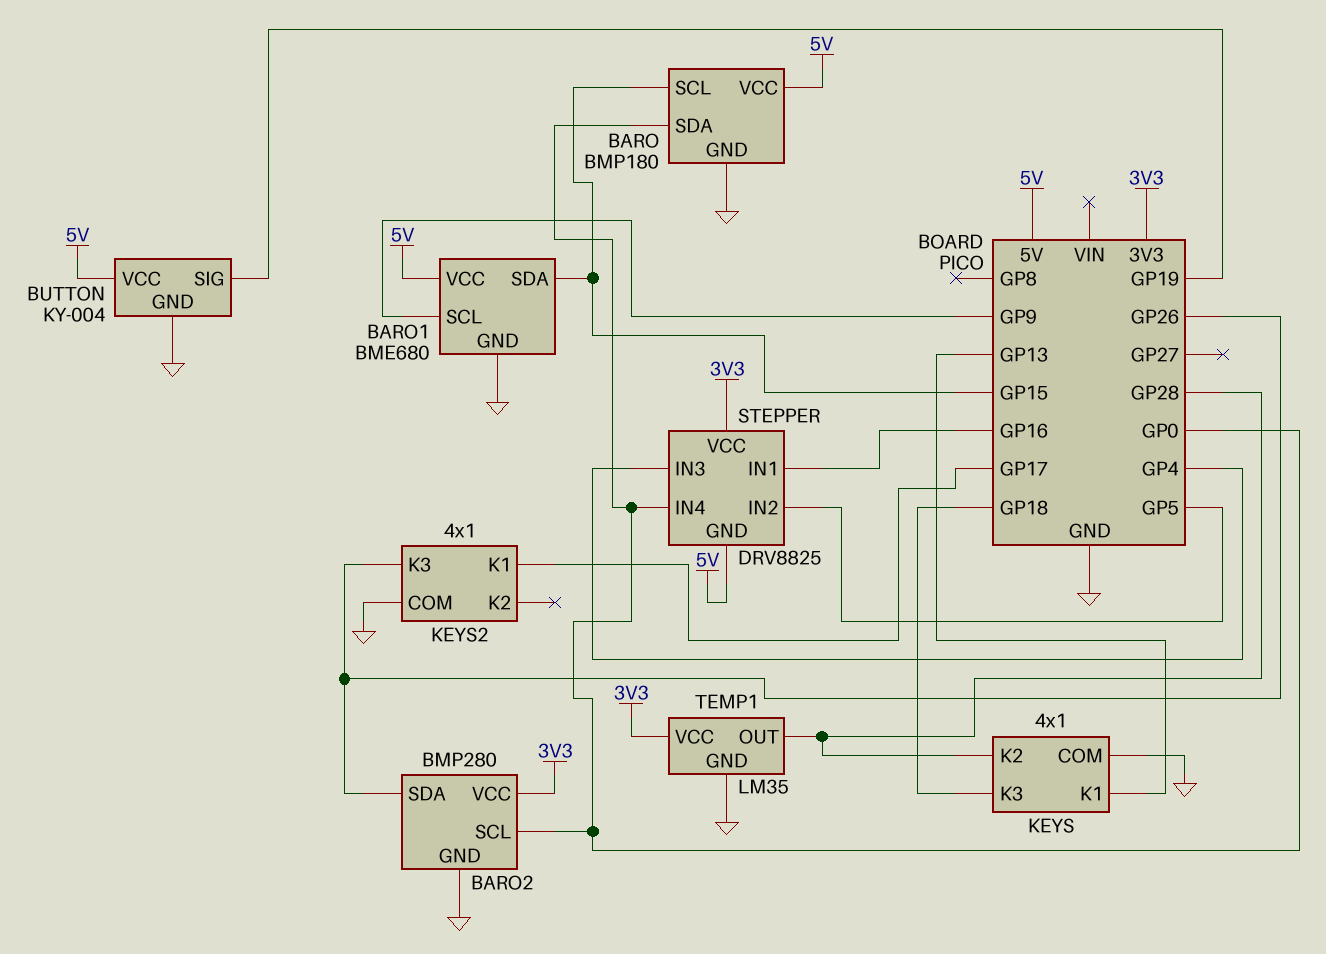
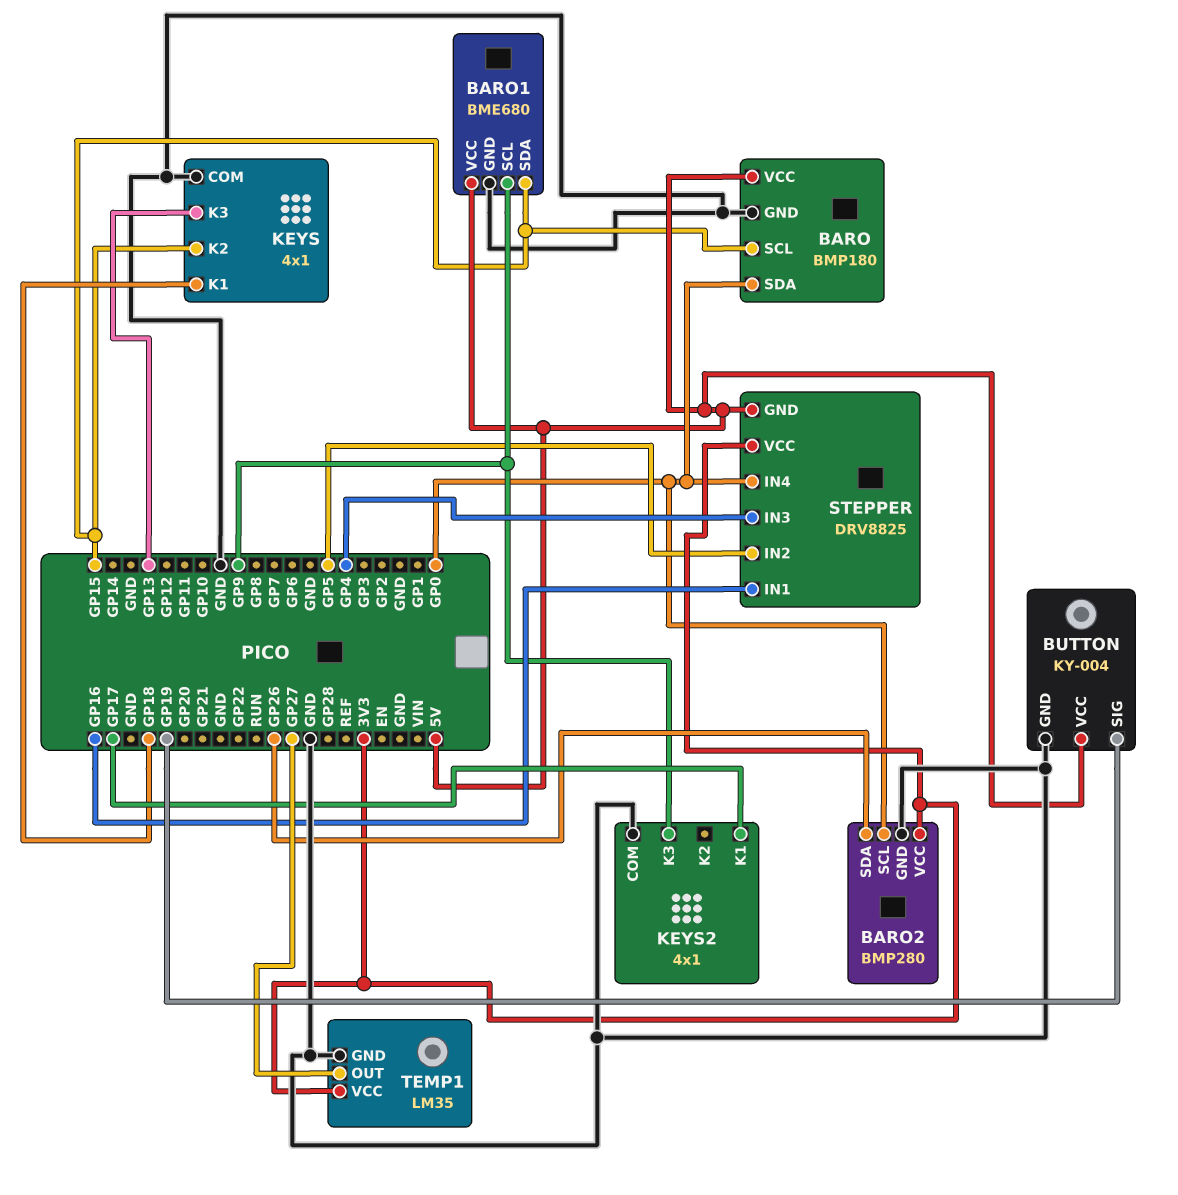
KEYS pin K1: GP13 -> GP18
KEYS pin K2: GP28 -> GP15
KEYS pin K3: GP18 -> GP13
KEYS2 pin K3: GP26 -> GP9
TEMP1 pin OUT: GP28 -> GP27

